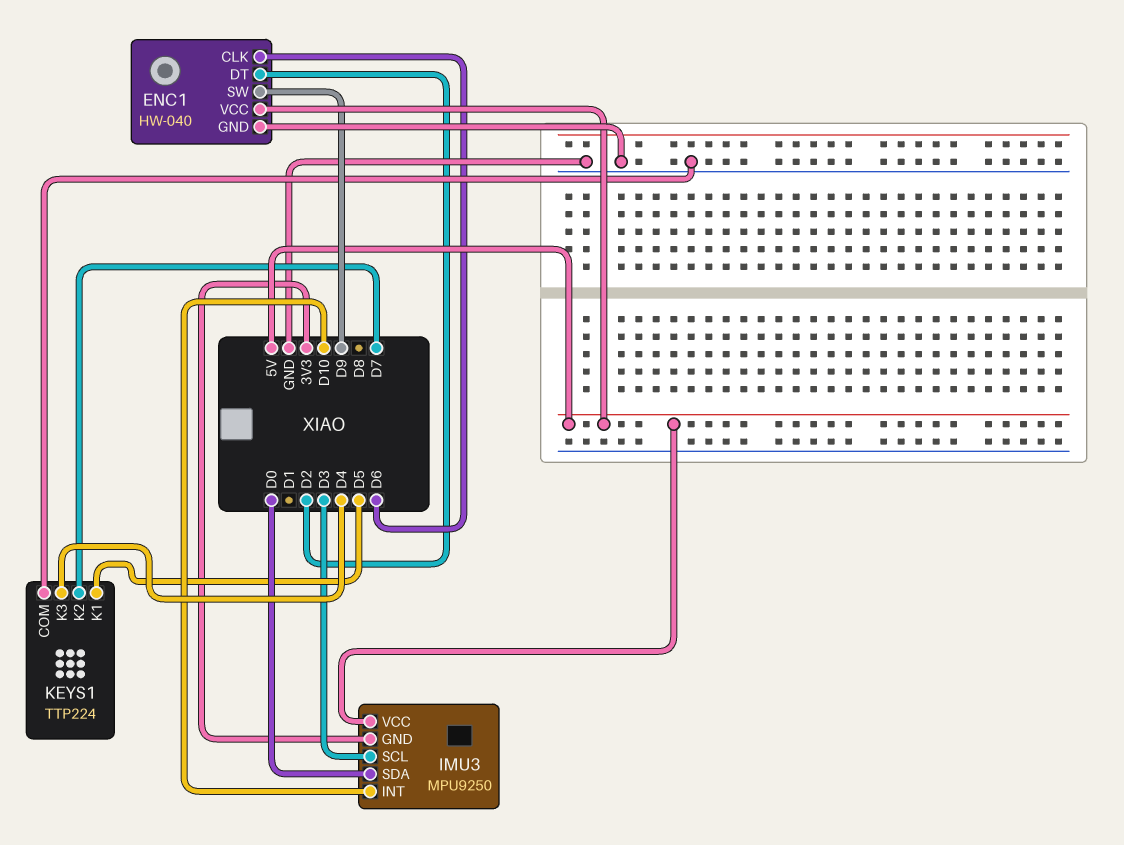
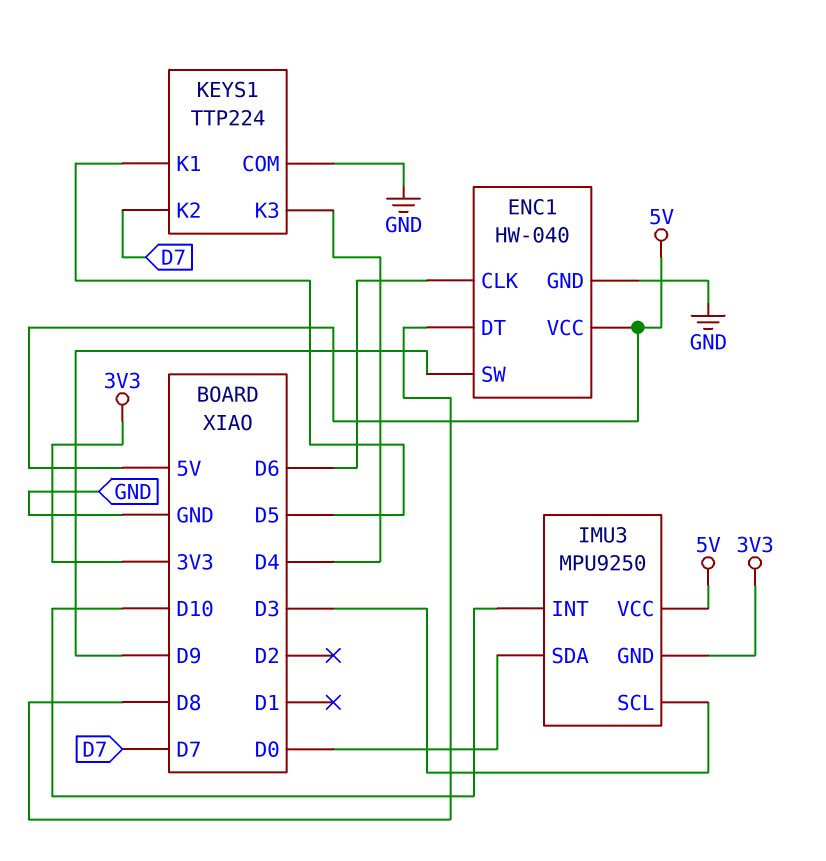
ENC1 pin DT: D2 -> D8

